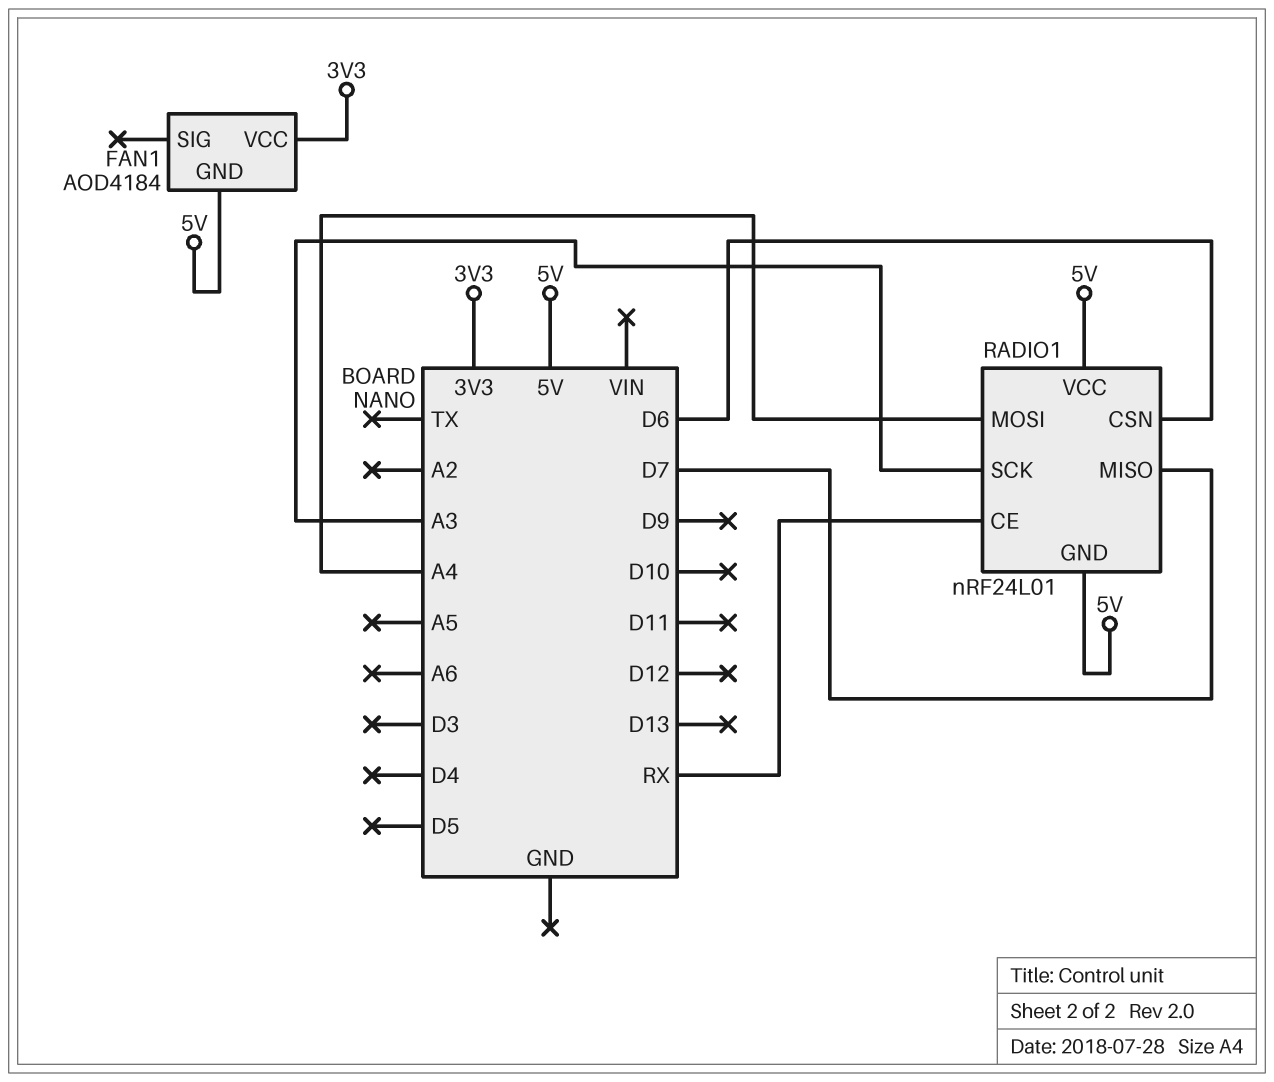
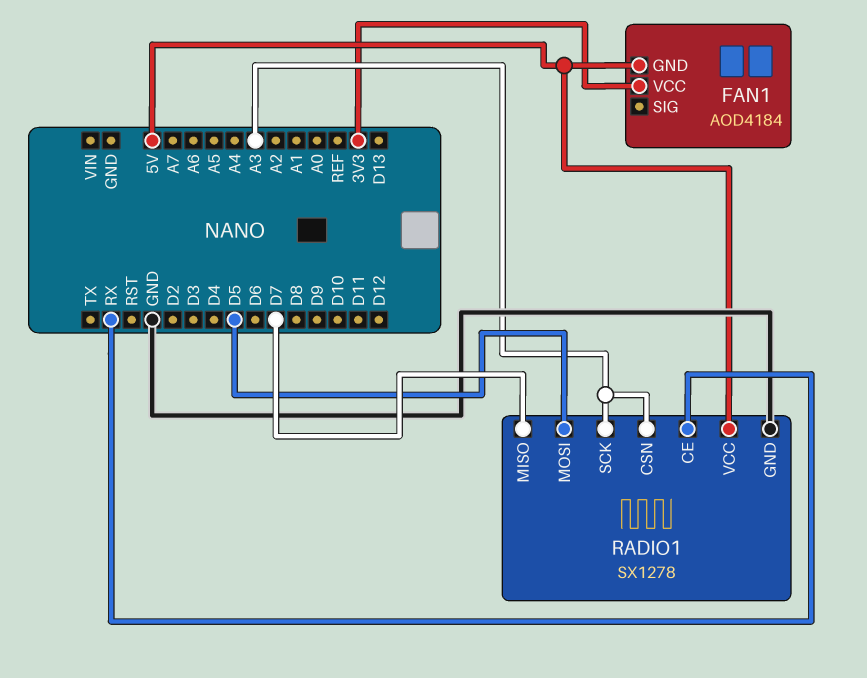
RADIO1: nRF24L01 -> SX1278
RADIO1 pin CSN: D6 -> A3
RADIO1 pin GND: 5V -> GND
RADIO1 pin MOSI: A4 -> D5

